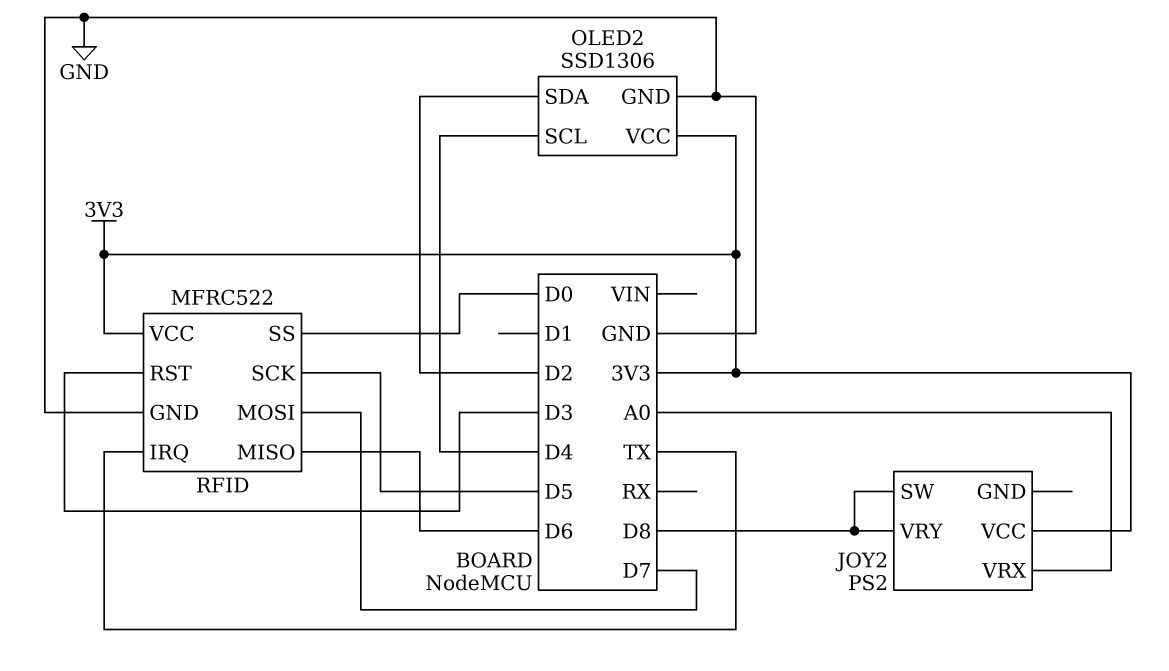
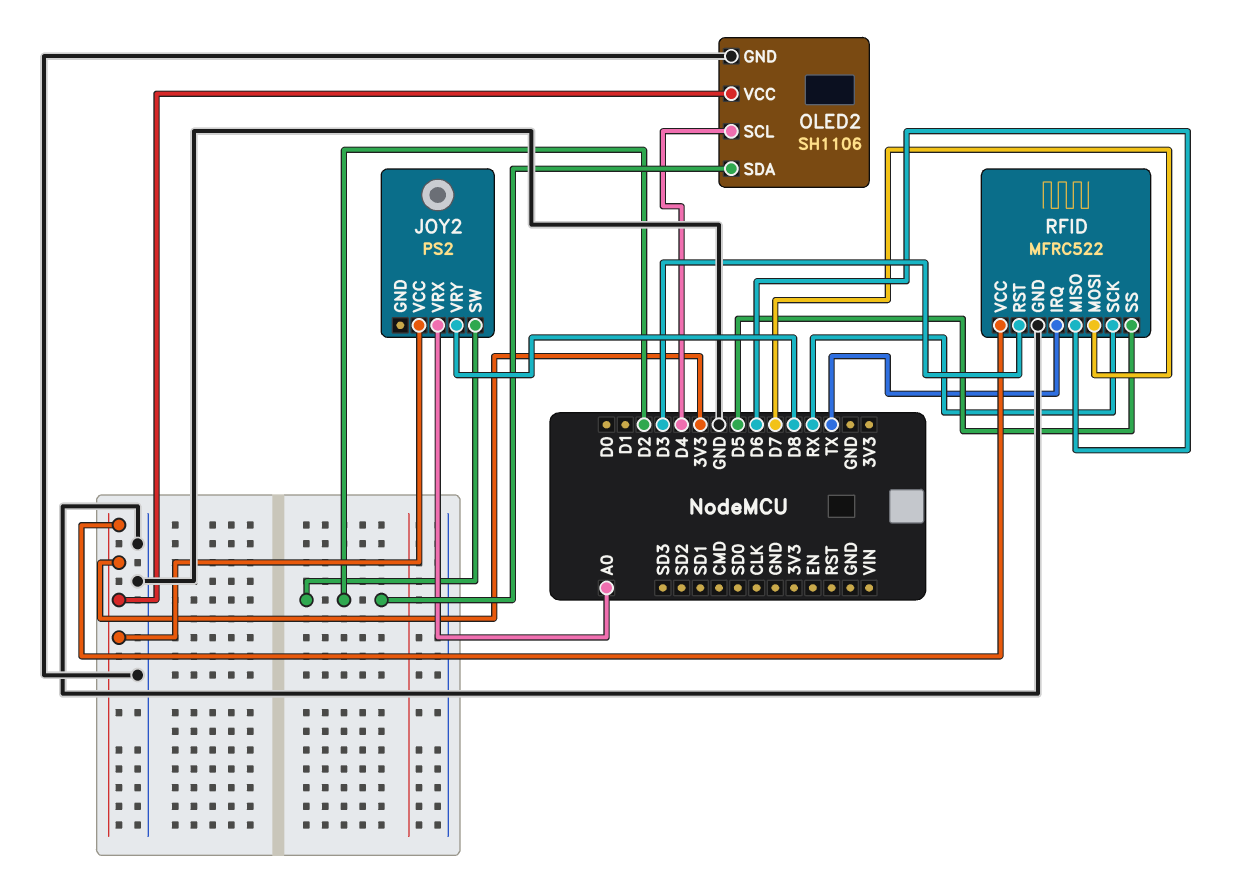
JOY2 pin SW: D8 -> D2
OLED2: SSD1306 -> SH1106
RFID pin SCK: D5 -> RX
RFID pin SS: D0 -> D5

